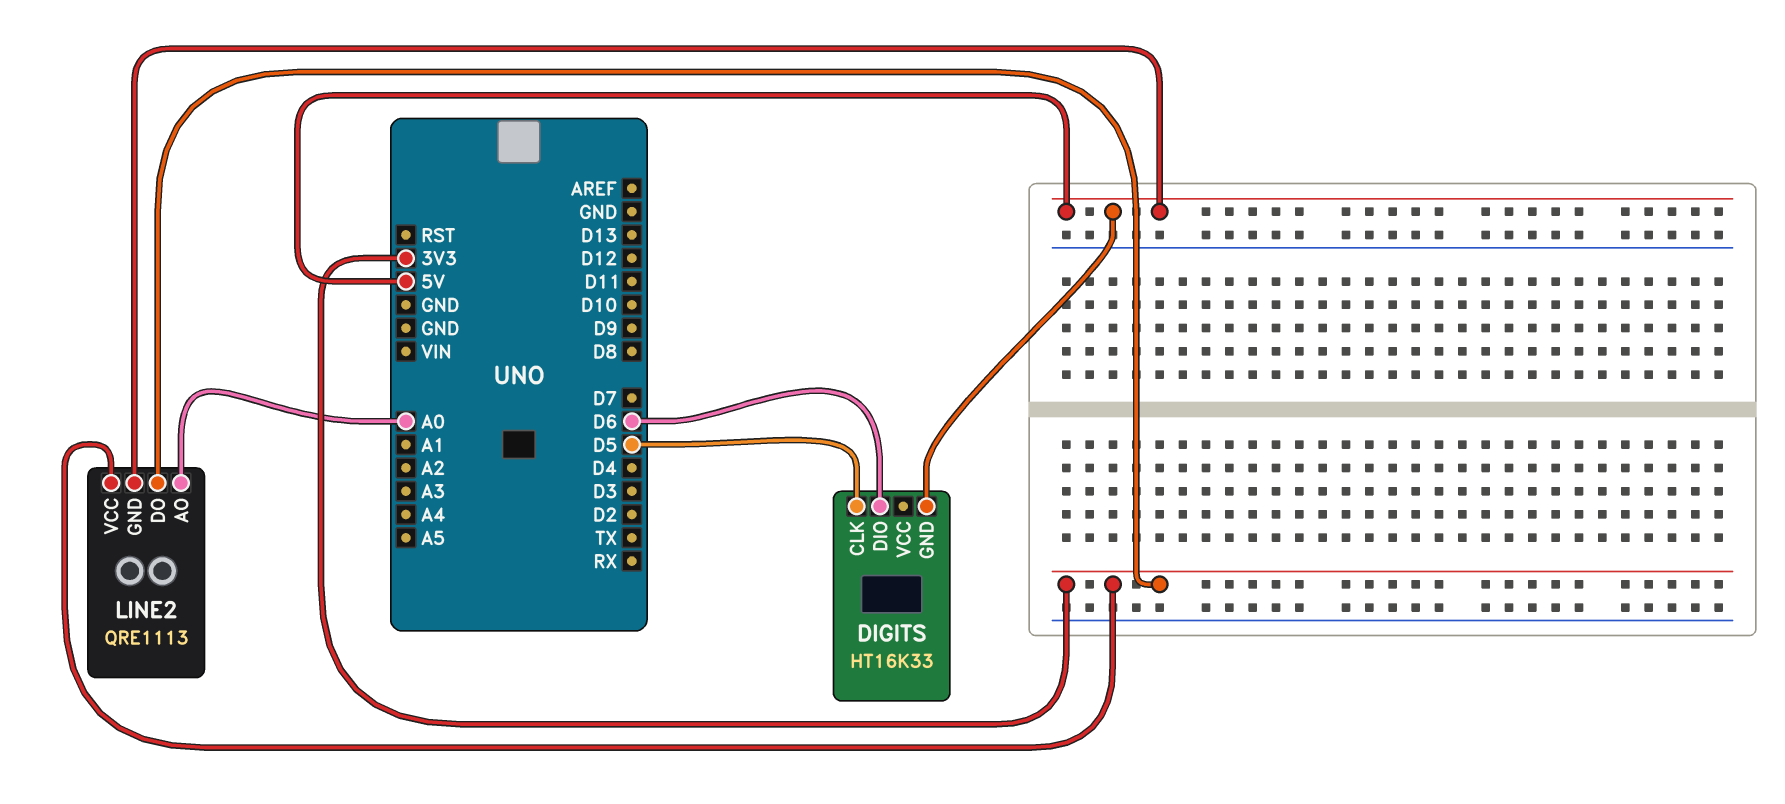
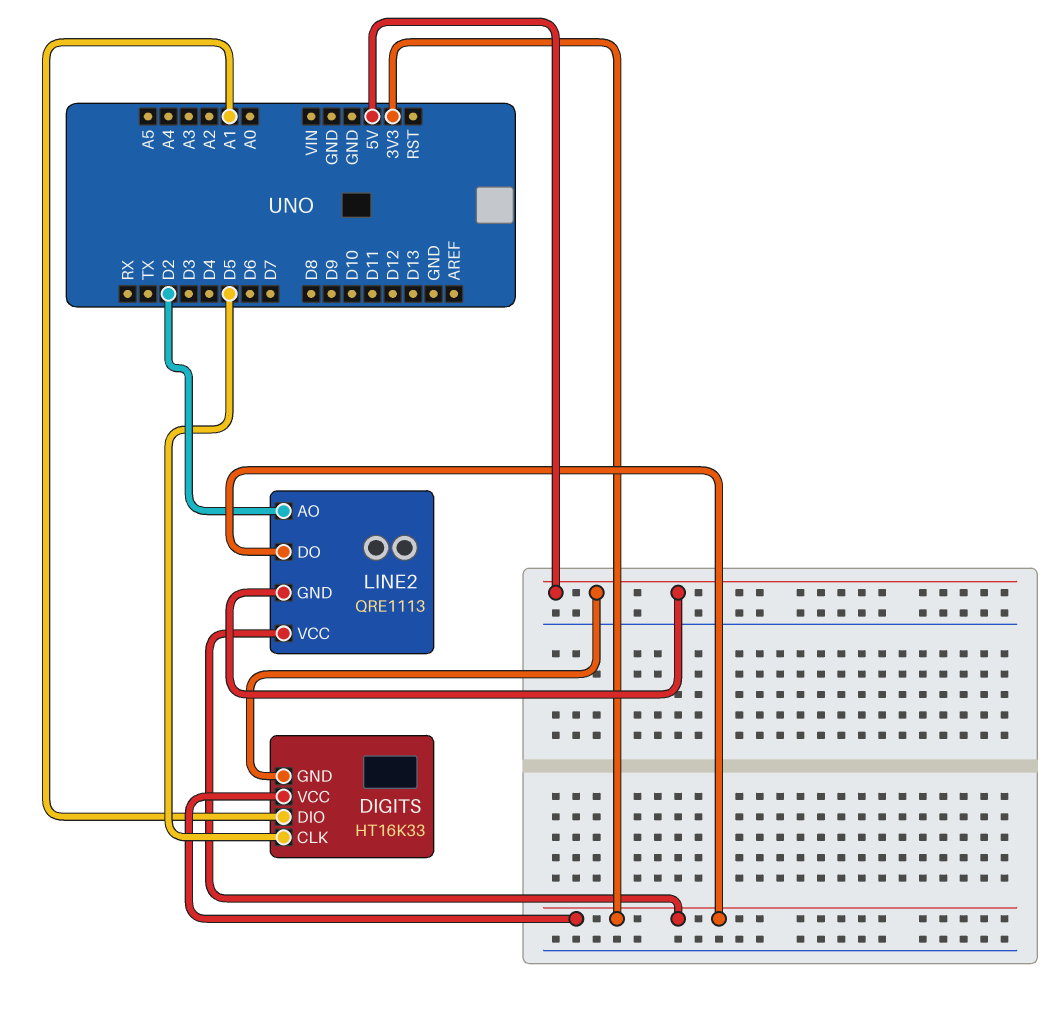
DIGITS pin DIO: D6 -> A1
DIGITS pin VCC: none -> 3V3
LINE2 pin AO: A0 -> D2

